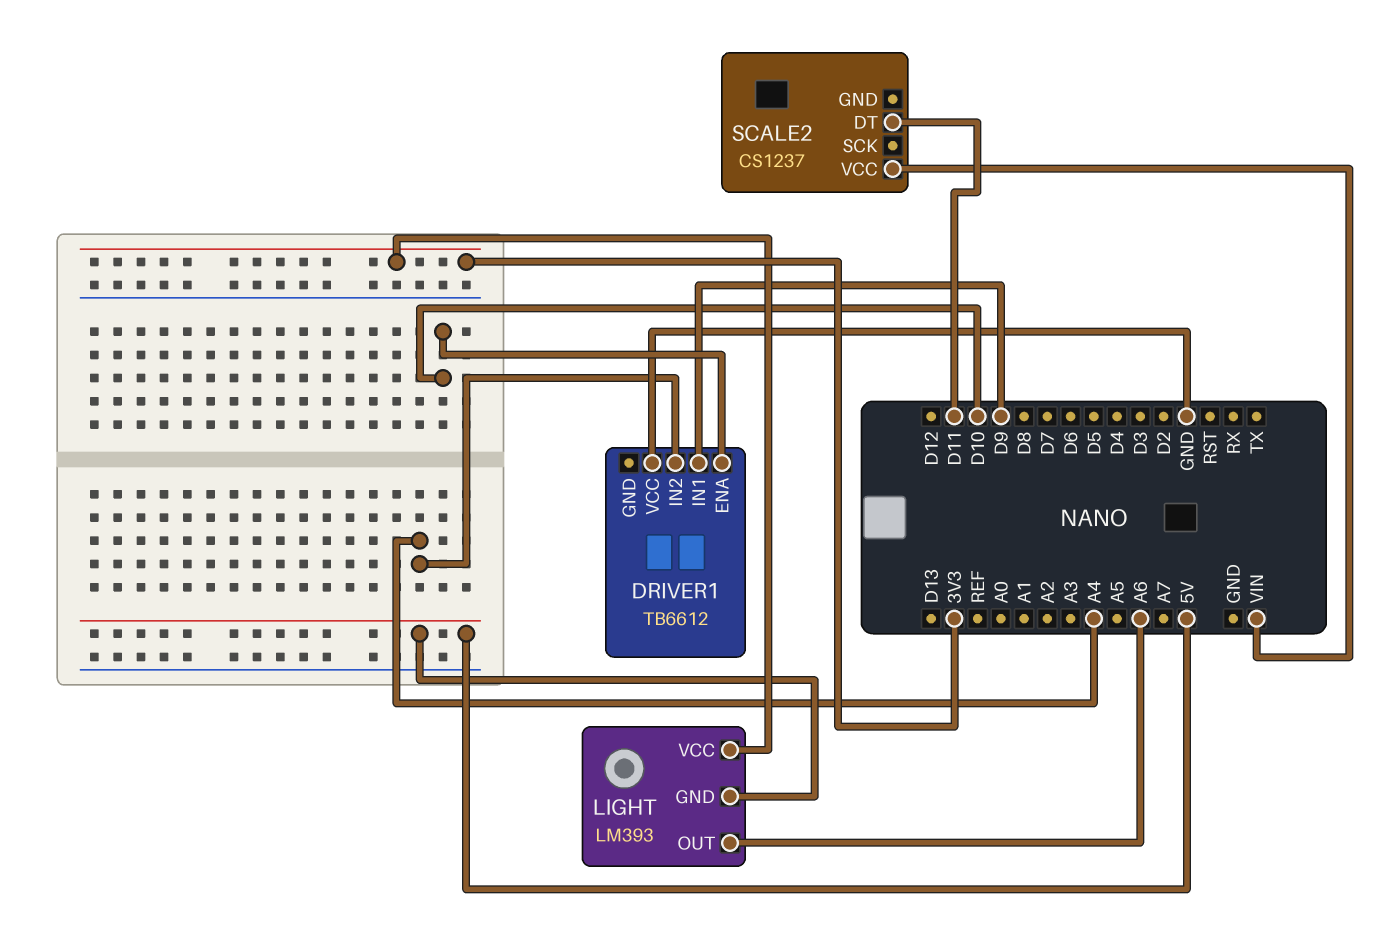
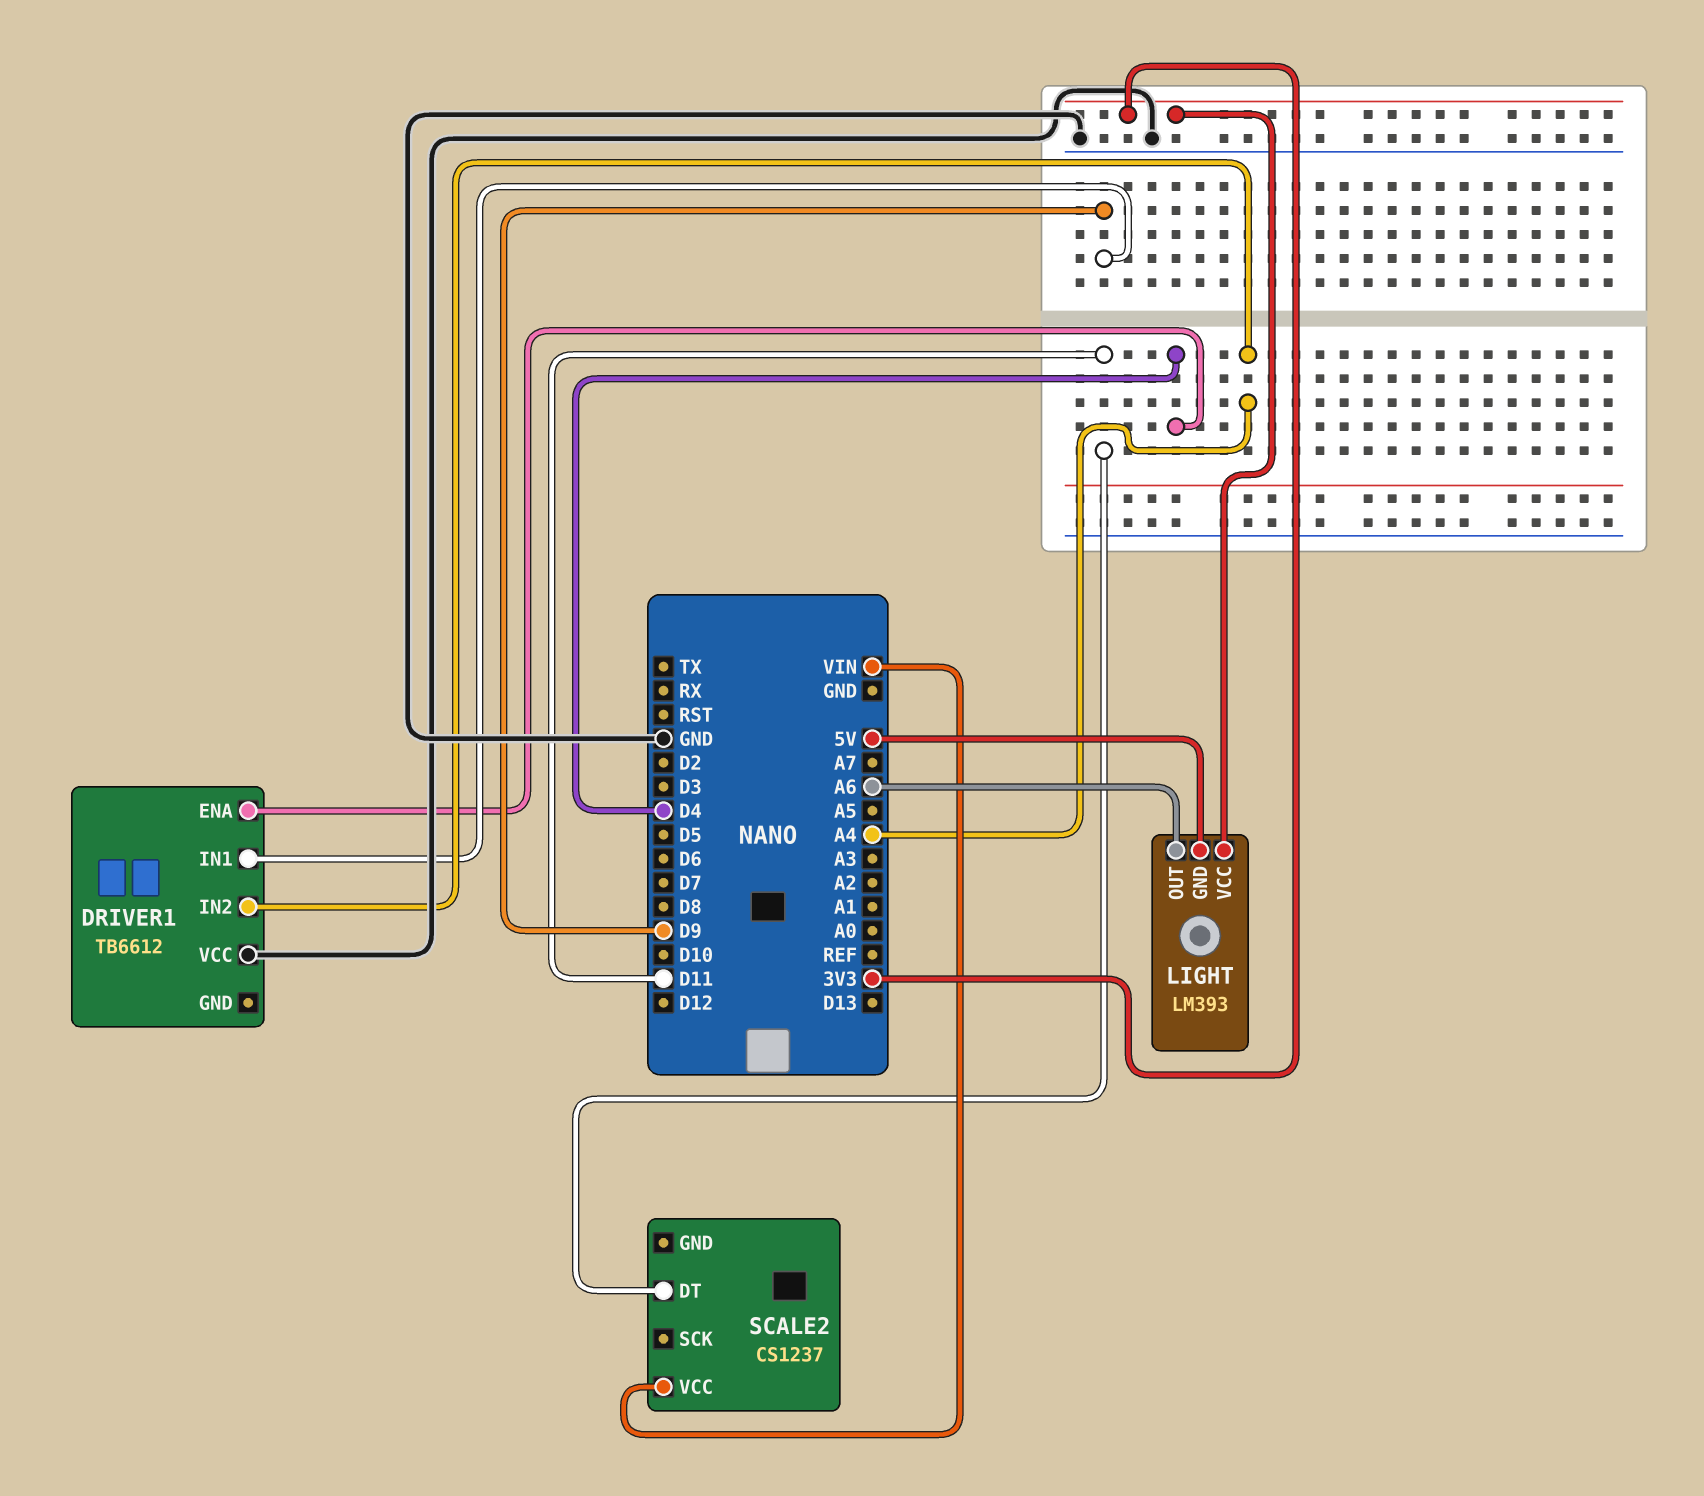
DRIVER1 pin ENA: D10 -> D4

